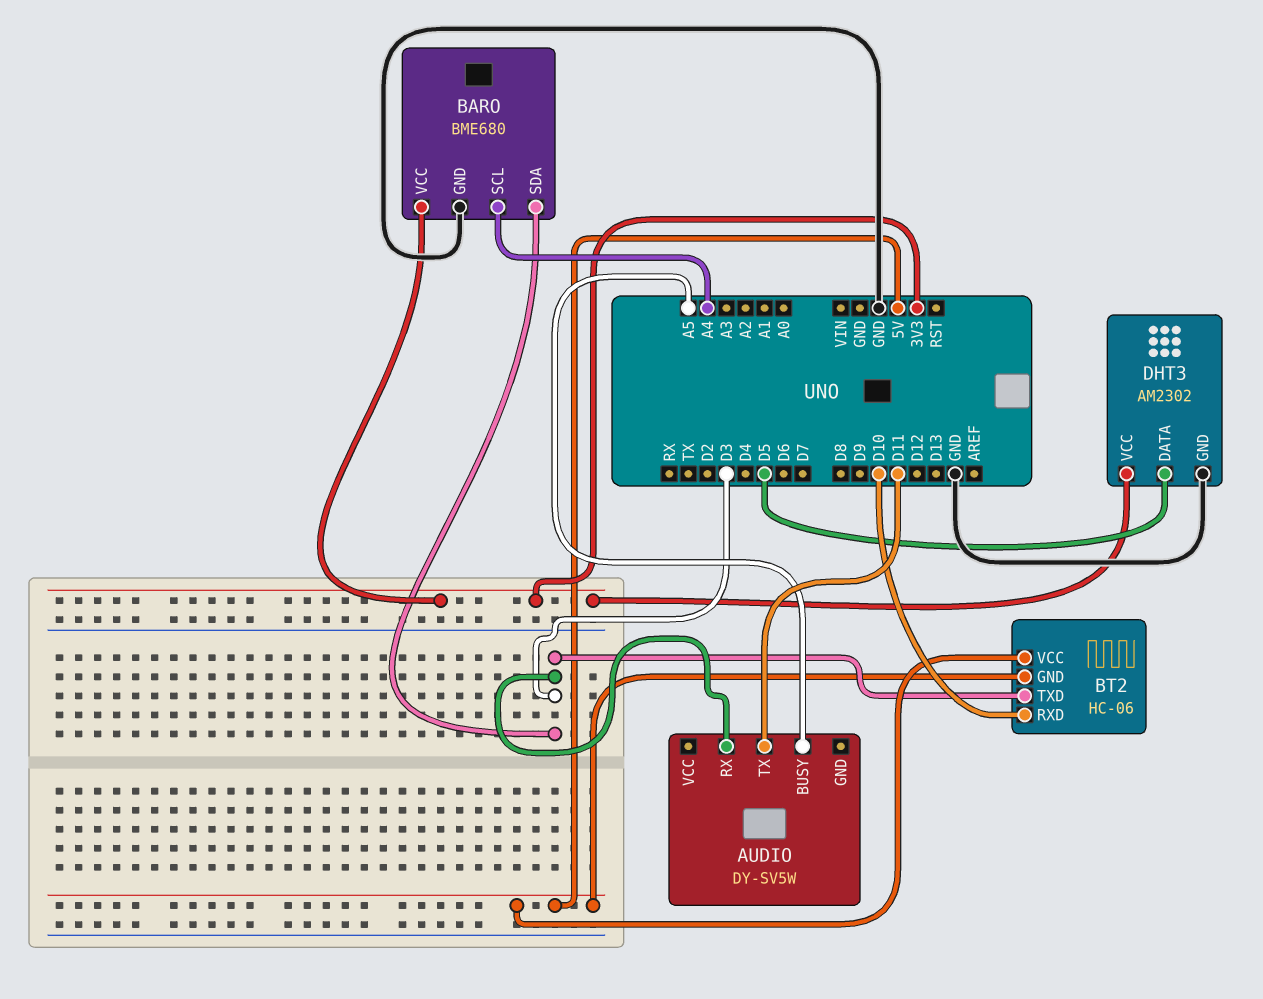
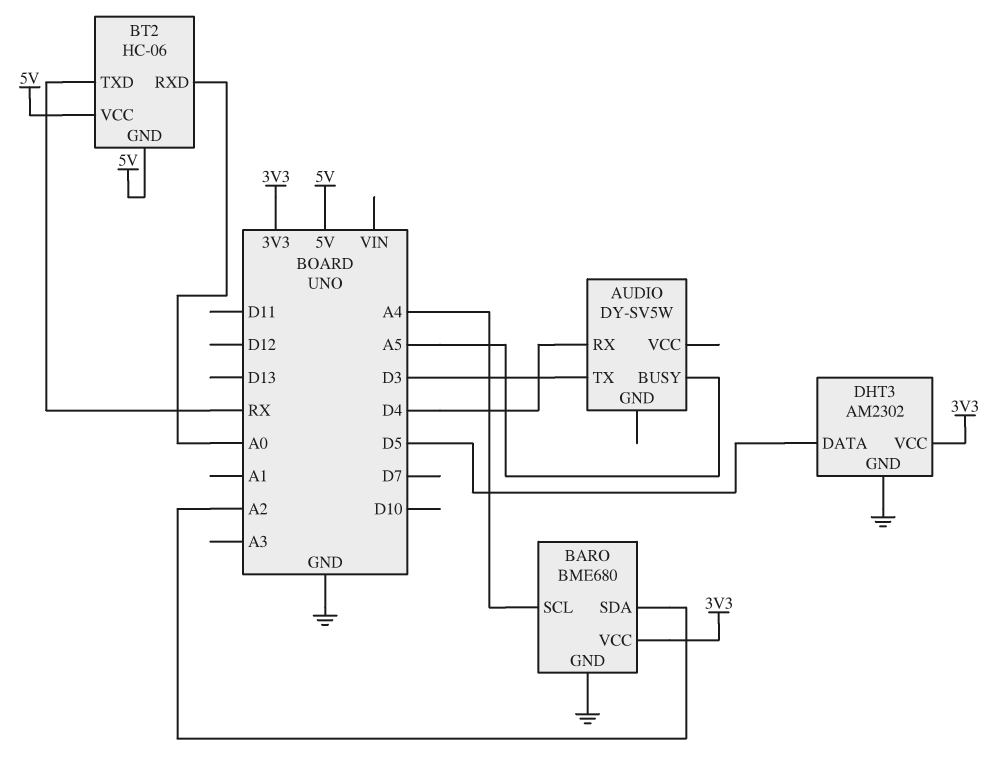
AUDIO pin RX: D3 -> D4
AUDIO pin TX: D11 -> D3
BARO pin SDA: D3 -> A2
BT2 pin RXD: D10 -> A0
BT2 pin TXD: D3 -> RX

